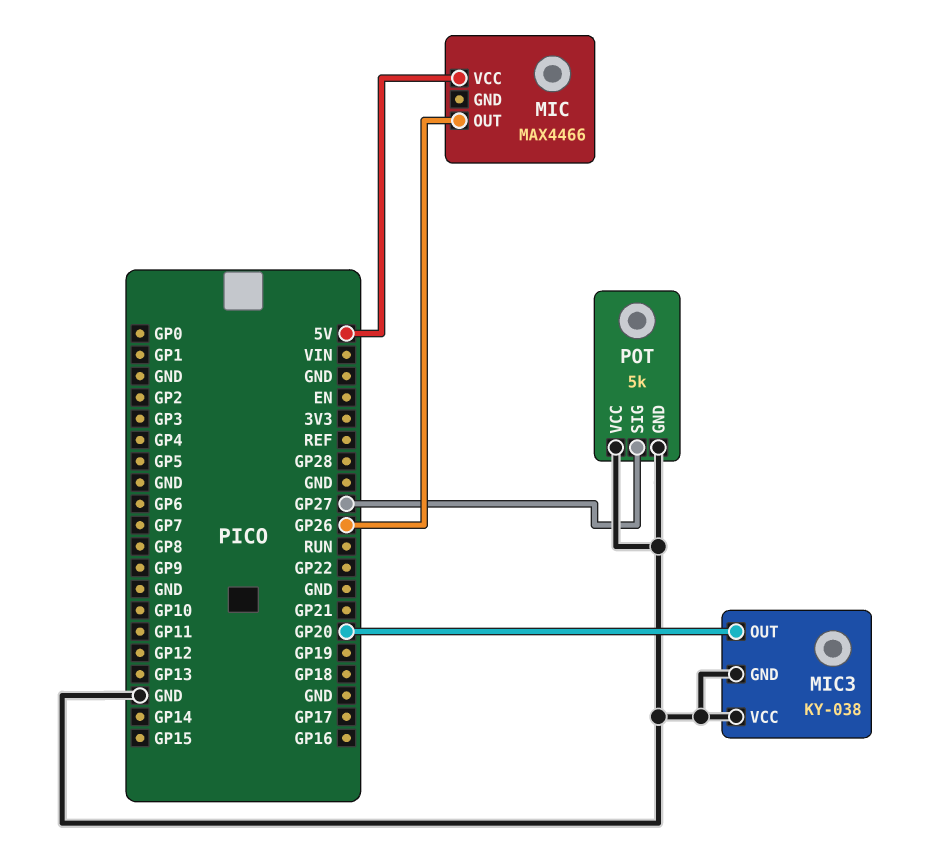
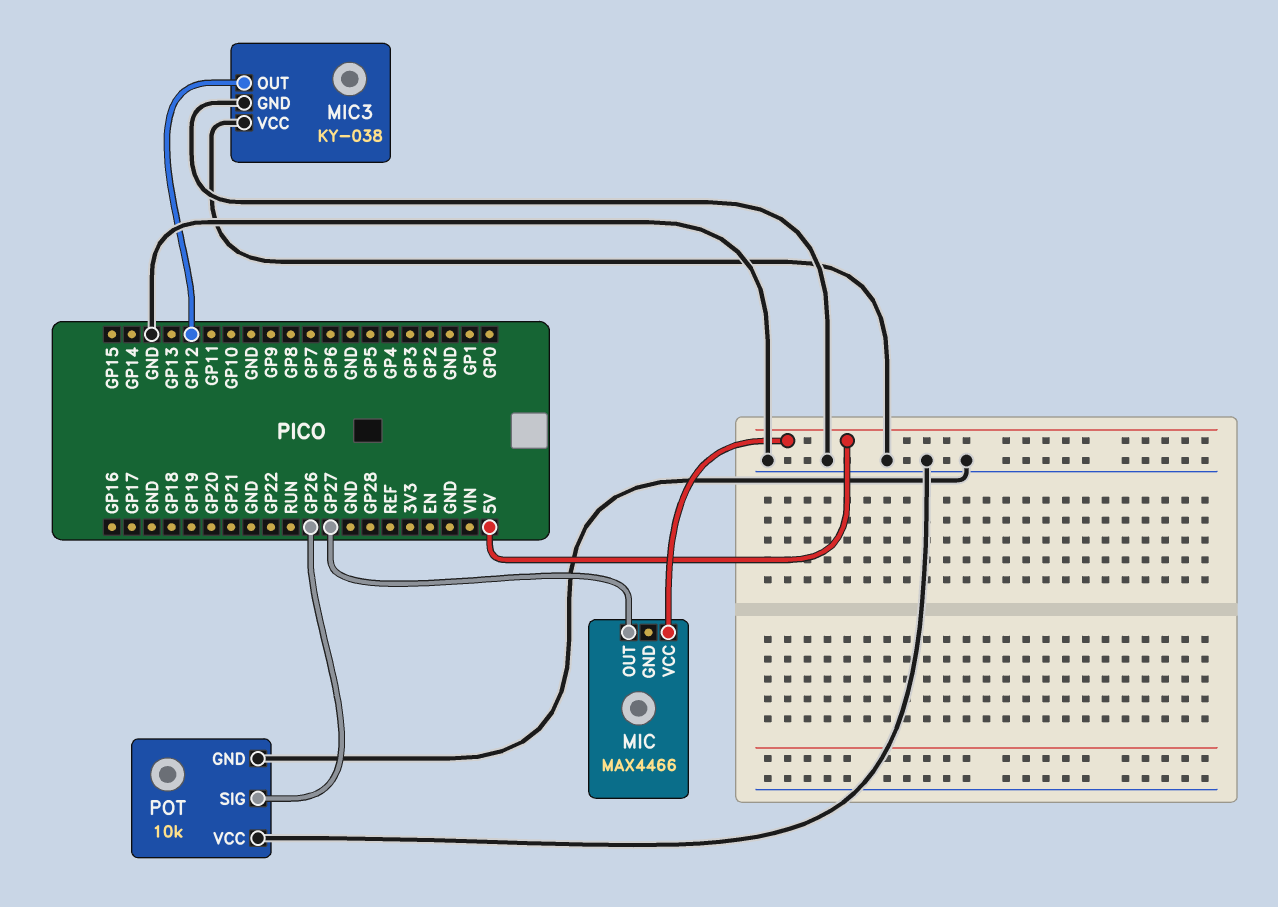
MIC pin OUT: GP26 -> GP27
MIC3 pin OUT: GP20 -> GP12
POT: 5k -> 10k
POT pin SIG: GP27 -> GP26

